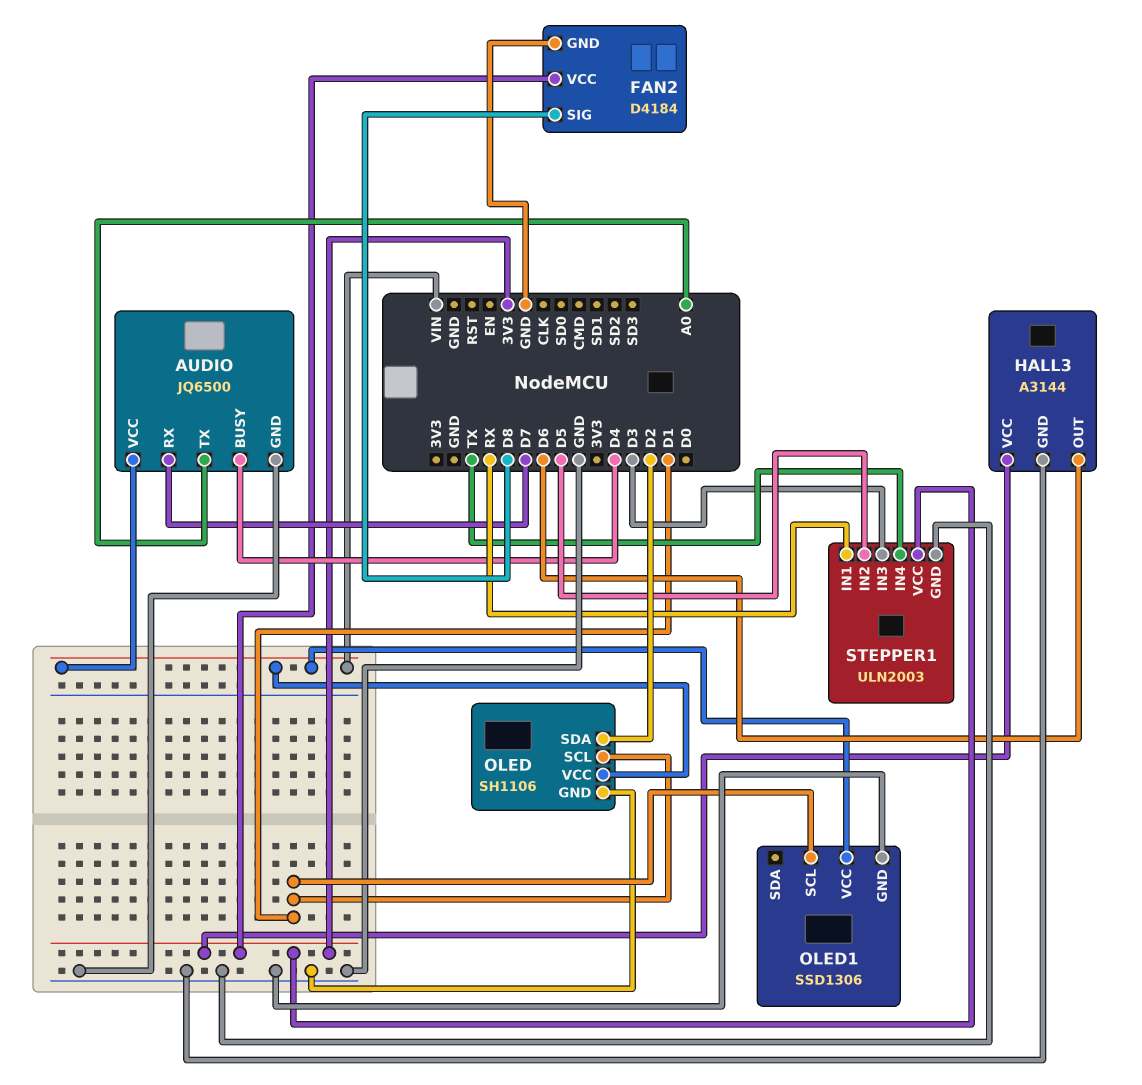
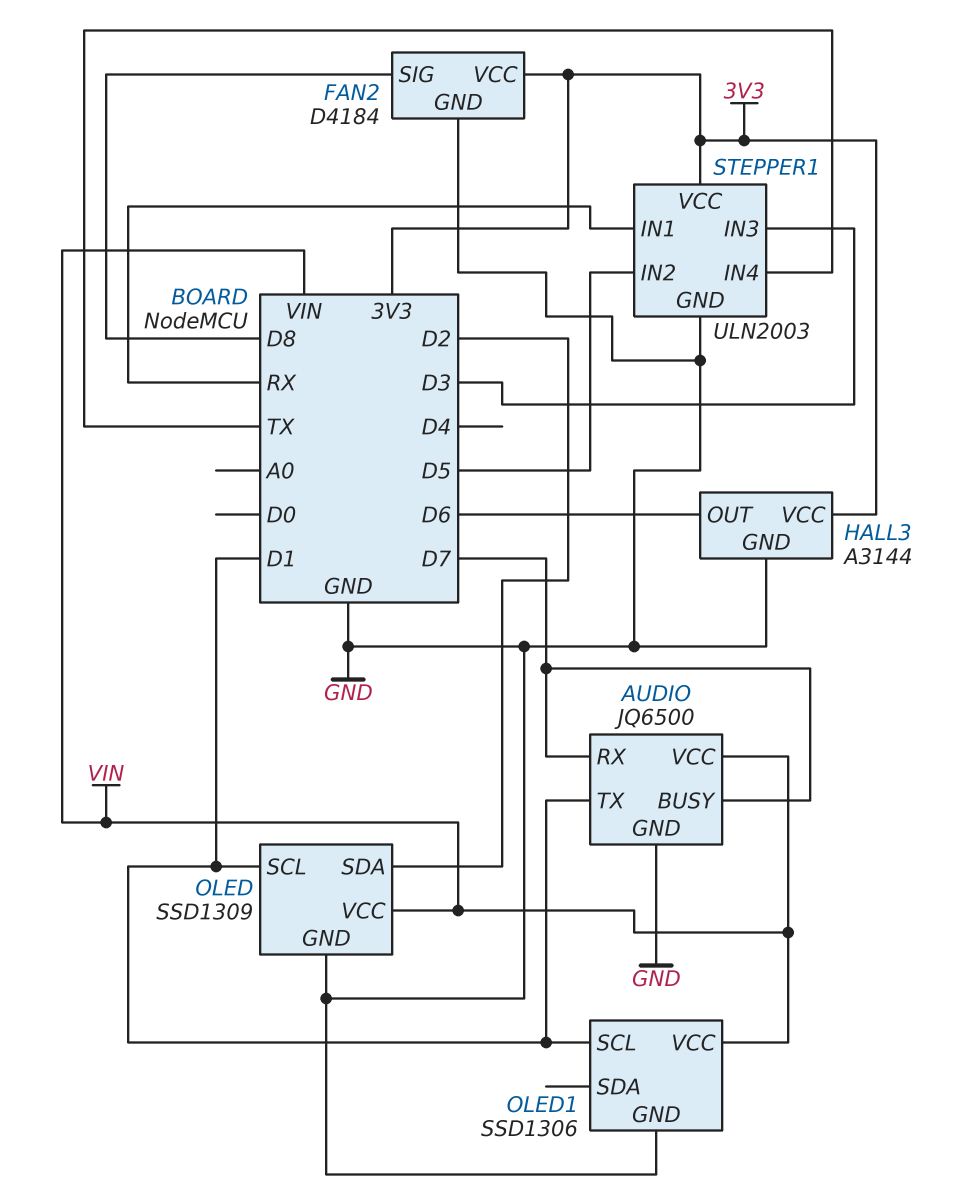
AUDIO pin BUSY: D4 -> D7
AUDIO pin TX: A0 -> D1
OLED: SH1106 -> SSD1309

